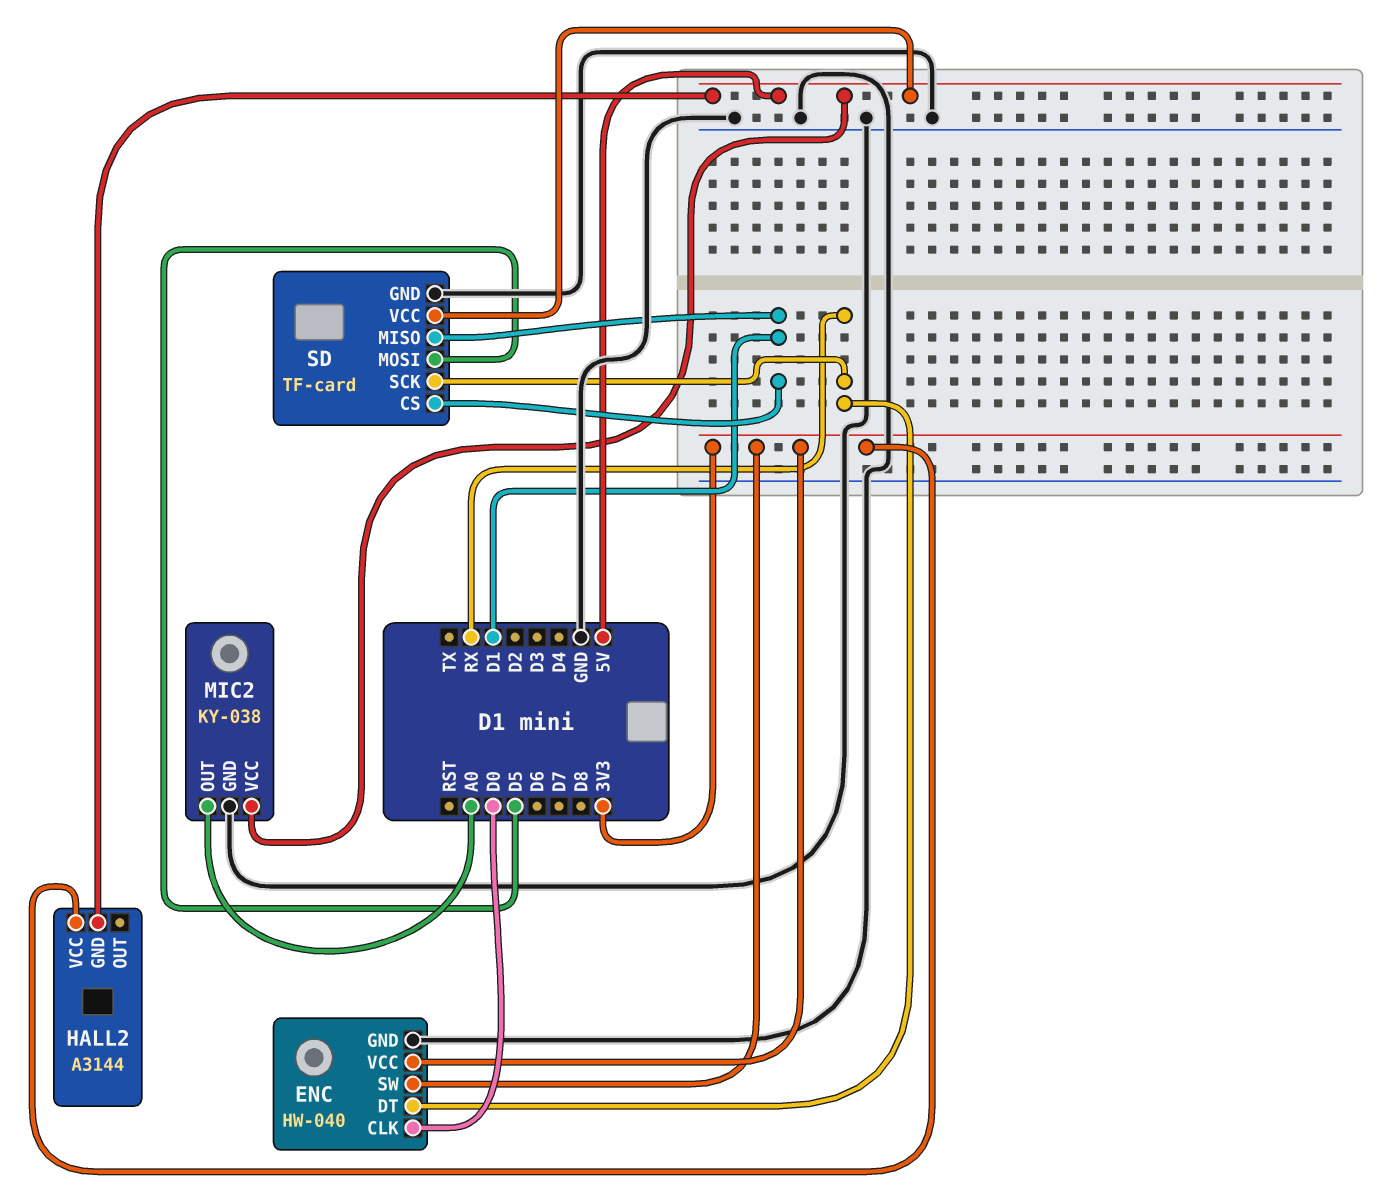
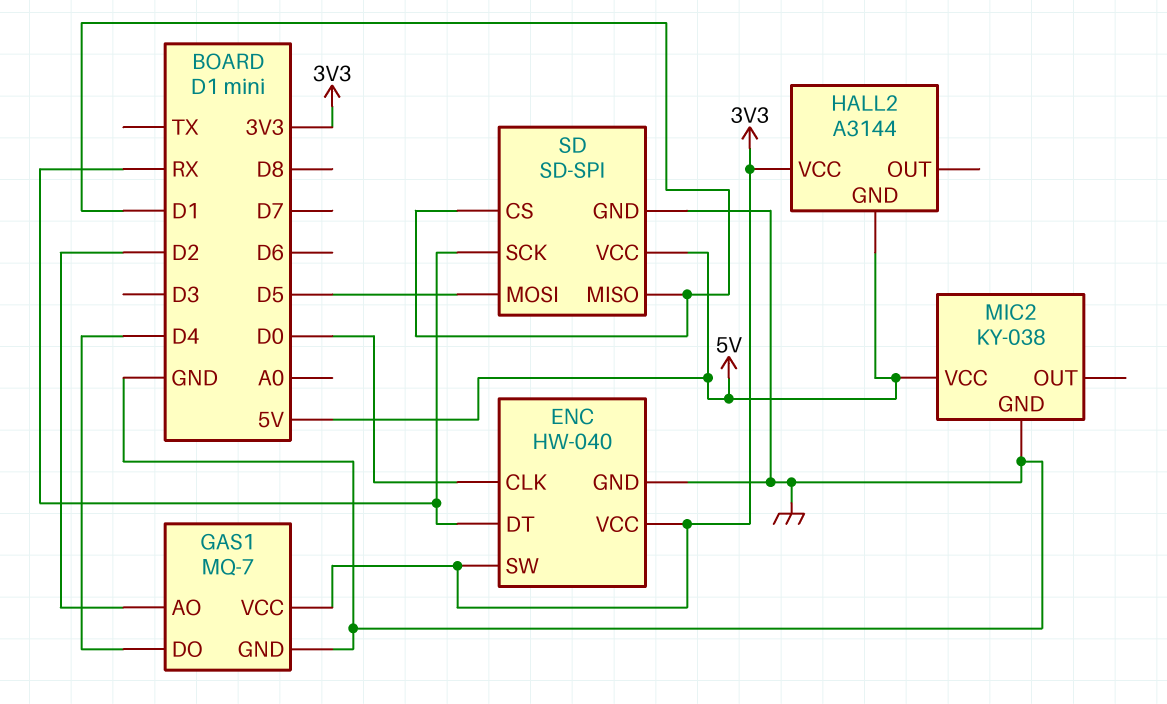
GAS1: none -> MQ-7
GAS1 pin AO: none -> D2
GAS1 pin DO: none -> D4
GAS1 pin GND: none -> GND
GAS1 pin VCC: none -> 3V3
MIC2 pin OUT: A0 -> none
SD: TF-card -> SD-SPI

